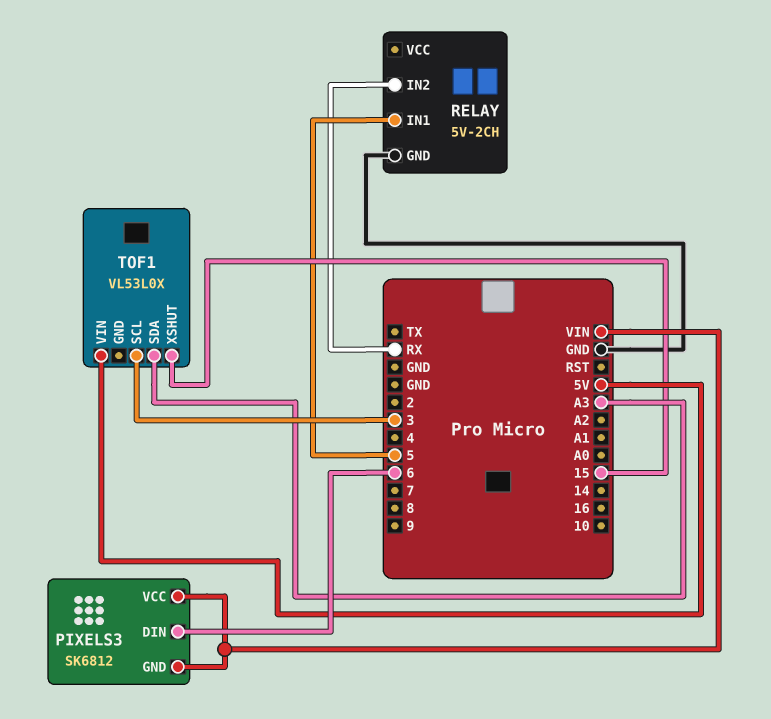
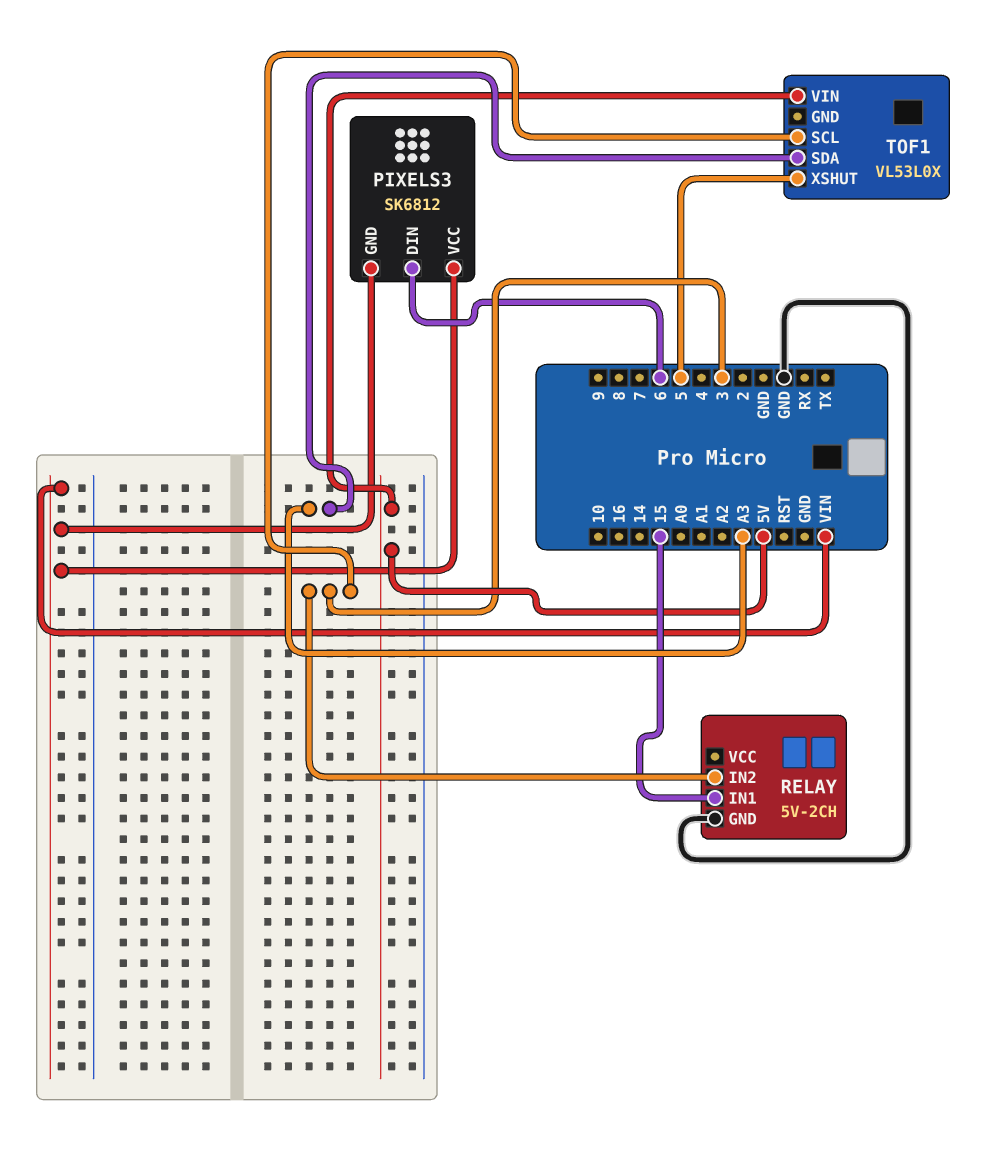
RELAY pin IN1: 5 -> 15
RELAY pin IN2: RX -> 3
TOF1 pin XSHUT: 15 -> 5

